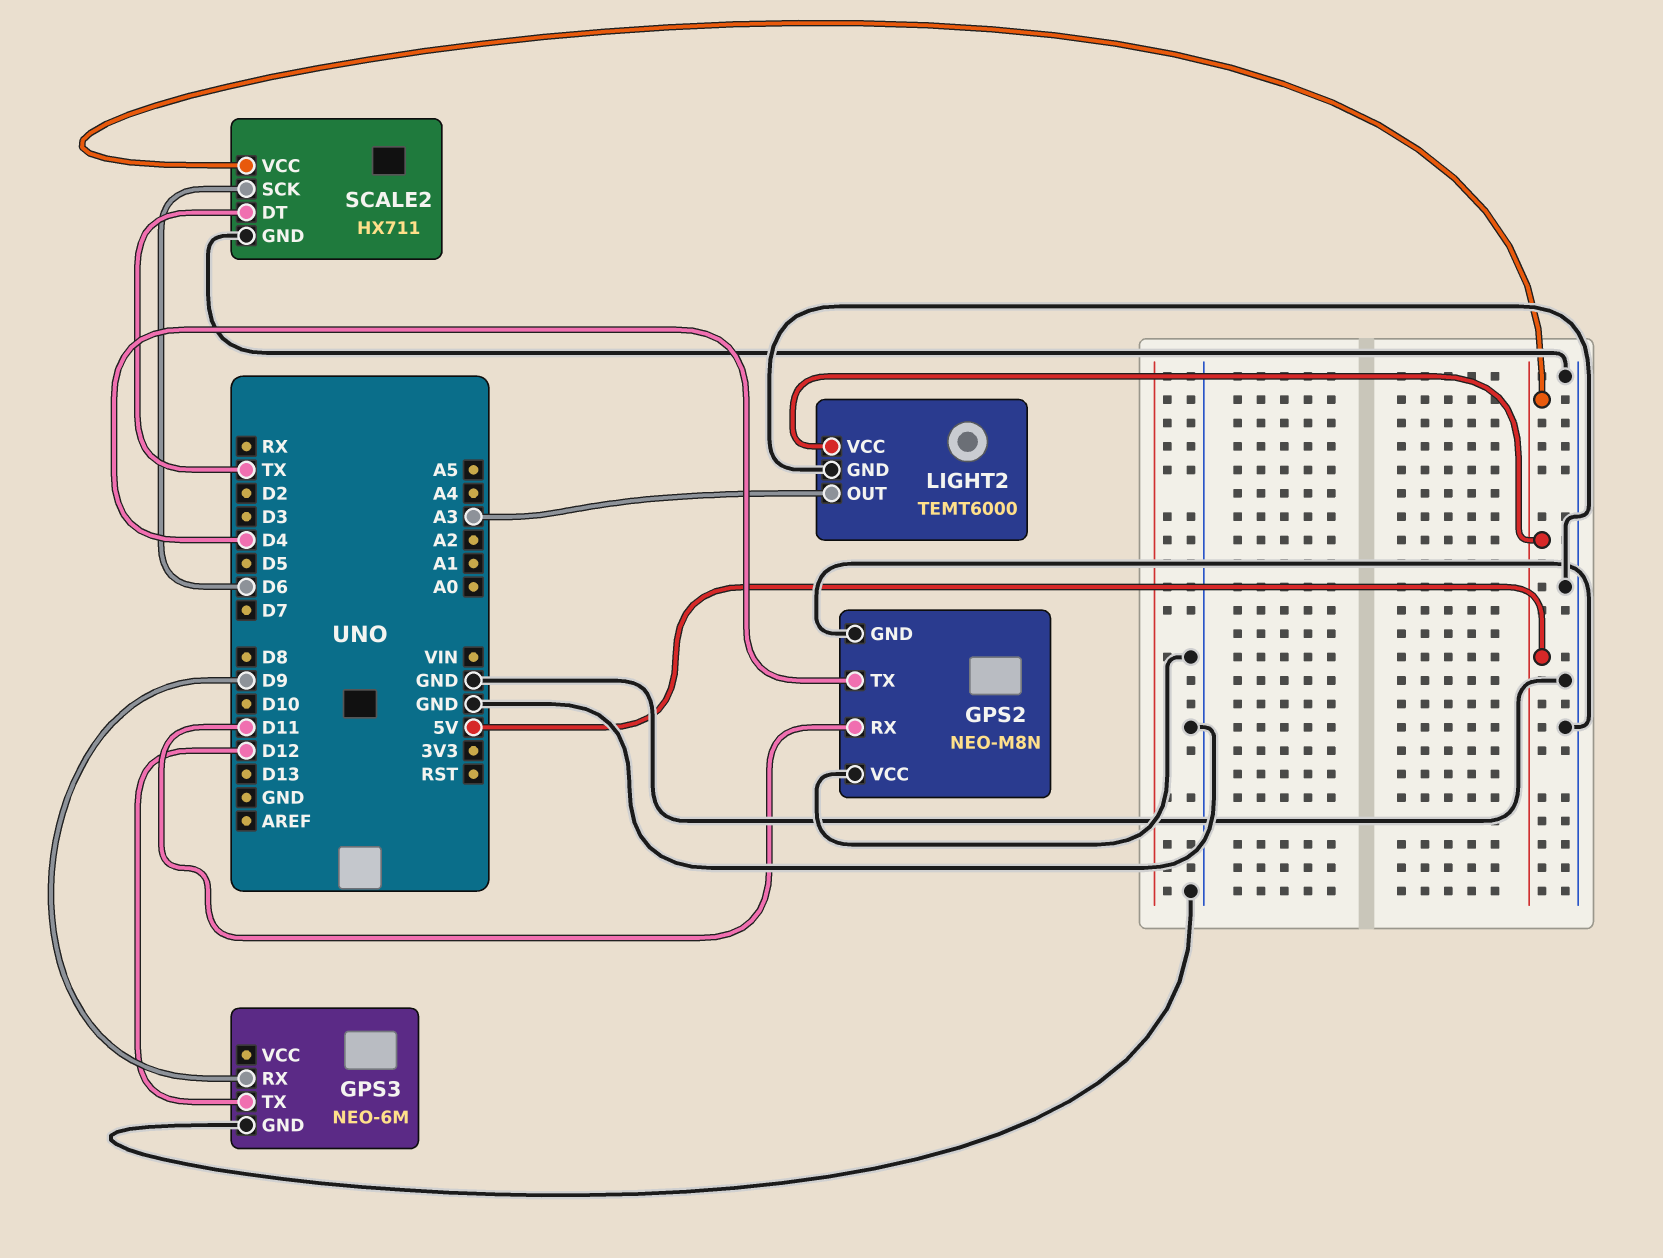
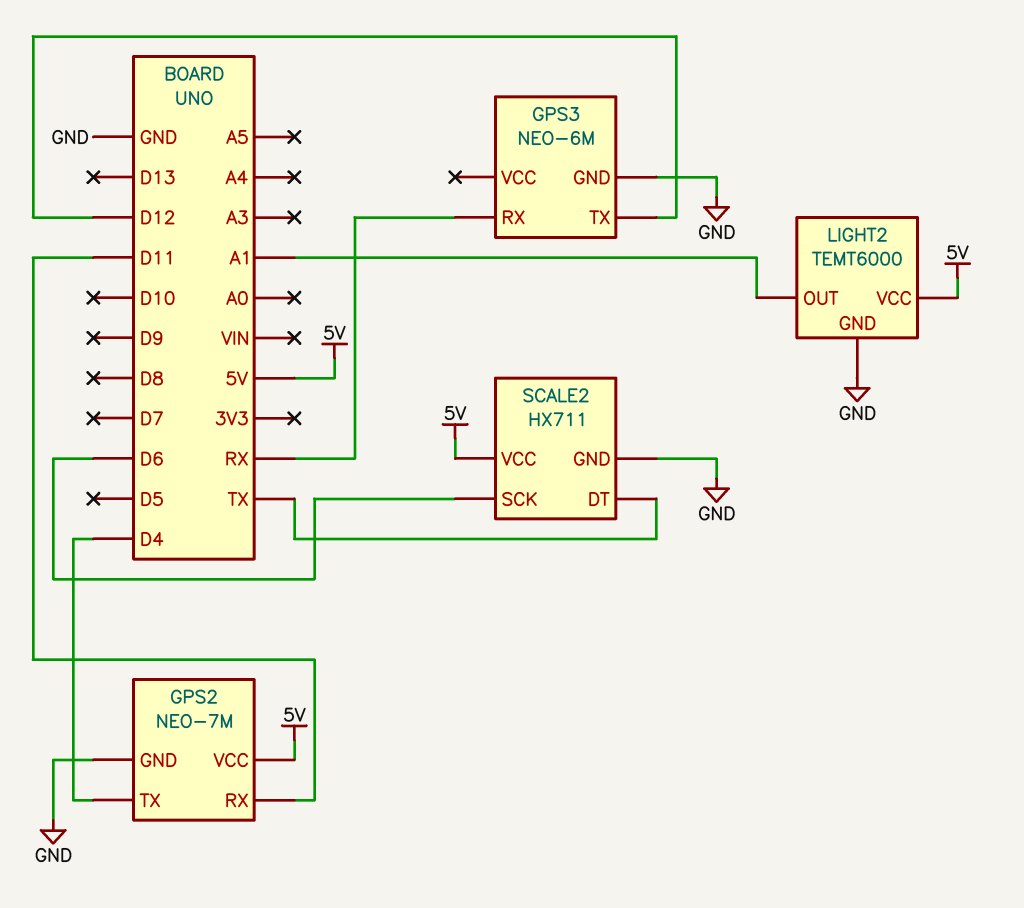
GPS2: NEO-M8N -> NEO-7M
GPS2 pin VCC: GND -> 5V
GPS3 pin RX: D9 -> RX
LIGHT2 pin OUT: A3 -> A1

